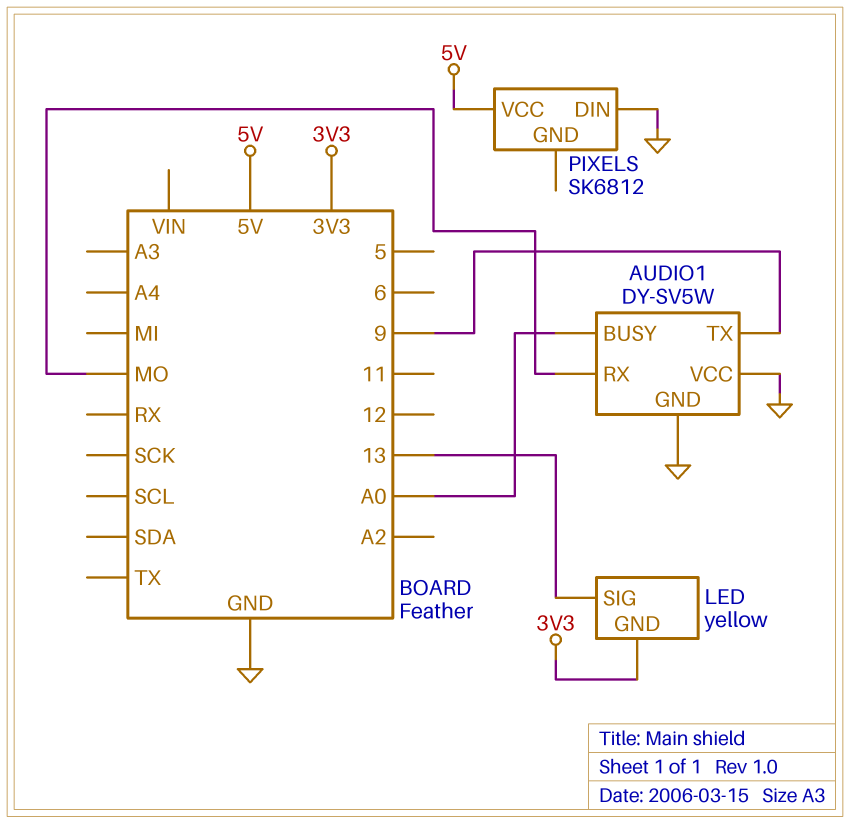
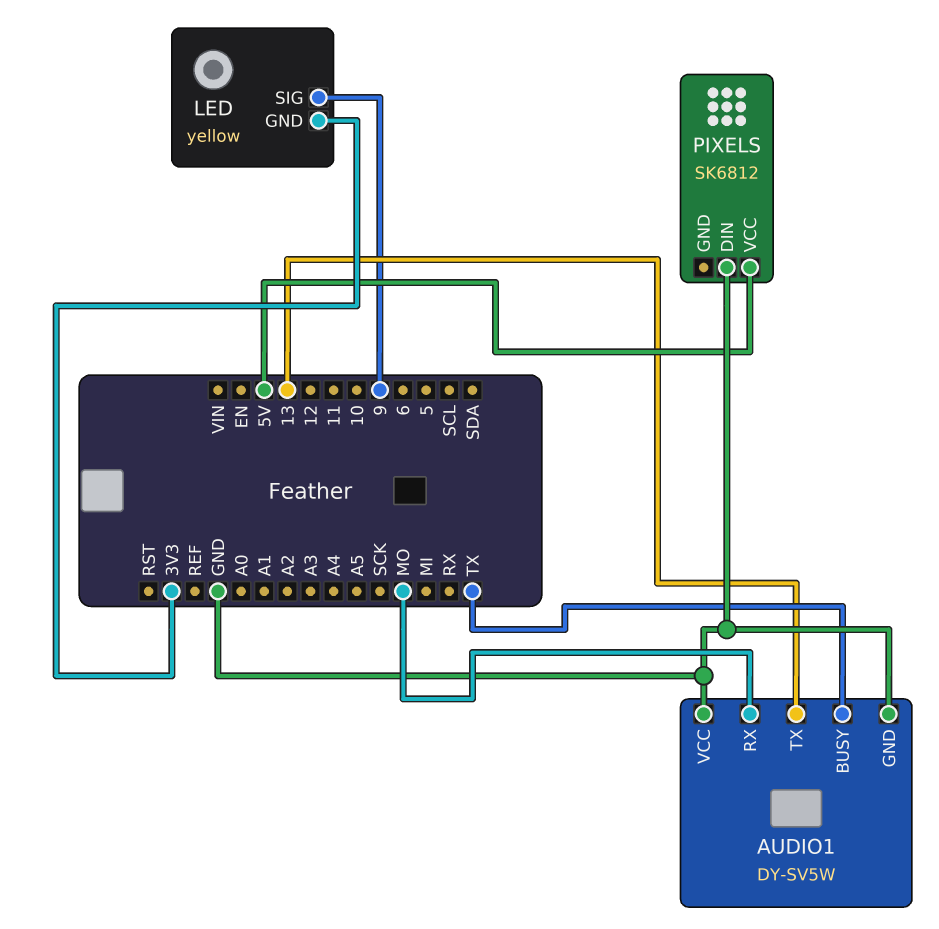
AUDIO1 pin BUSY: A0 -> TX
AUDIO1 pin TX: 9 -> 13
LED pin SIG: 13 -> 9

